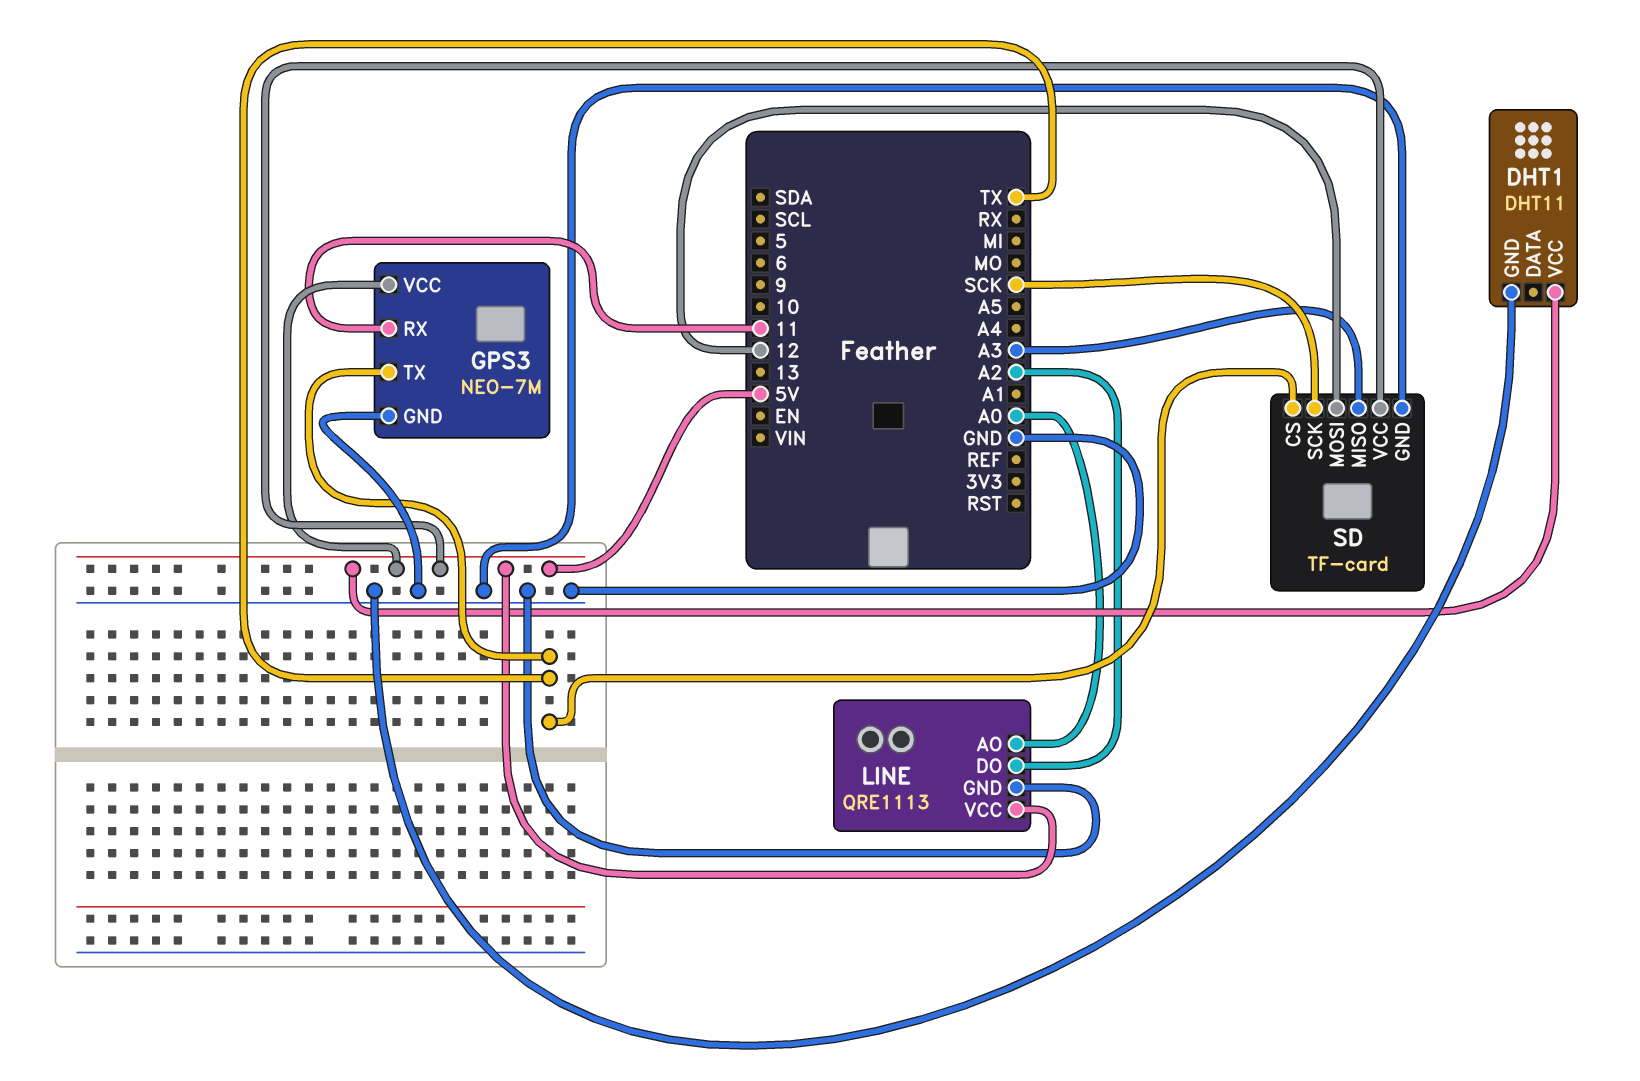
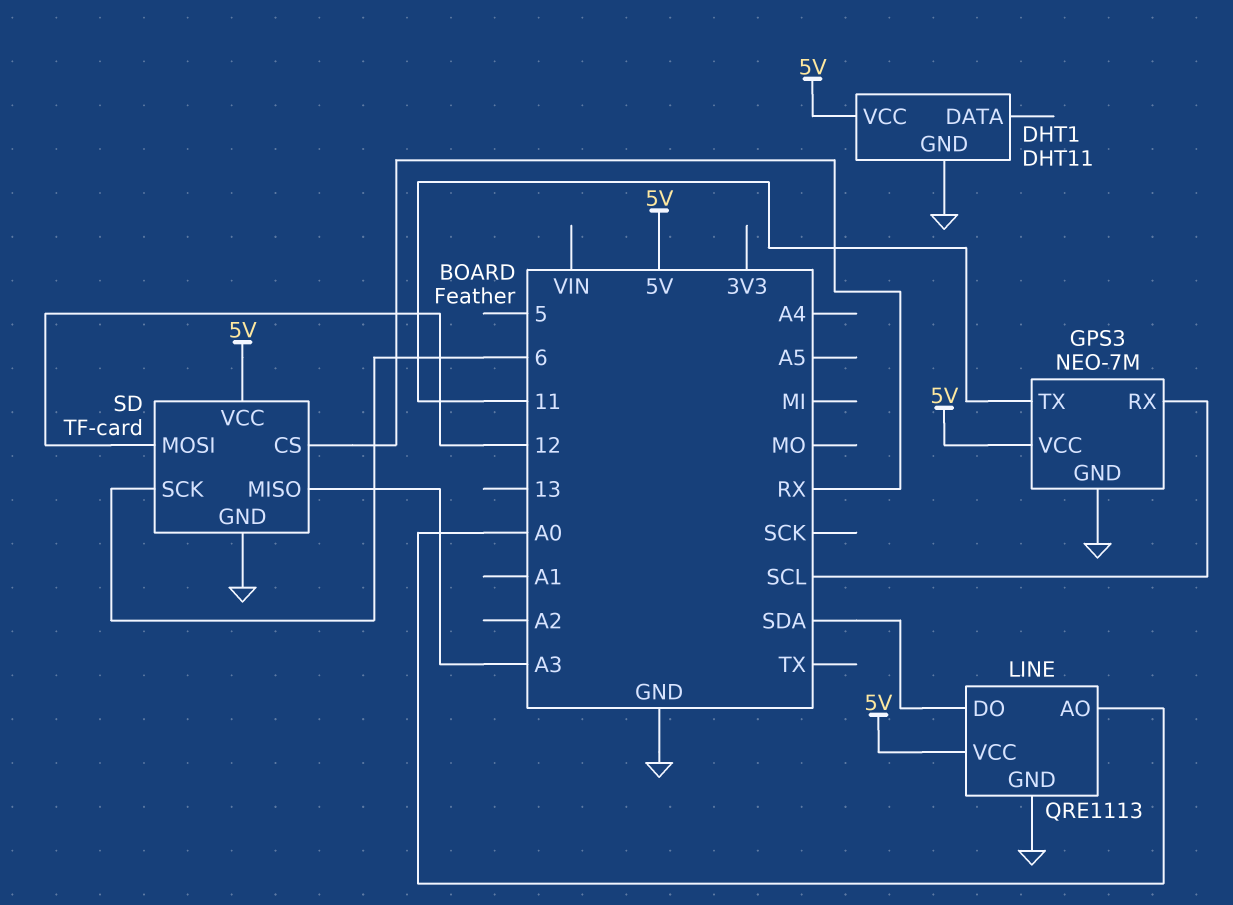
GPS3 pin RX: 11 -> SCL
GPS3 pin TX: TX -> 11
LINE pin DO: A2 -> SDA
SD pin CS: TX -> RX
SD pin SCK: SCK -> 6

